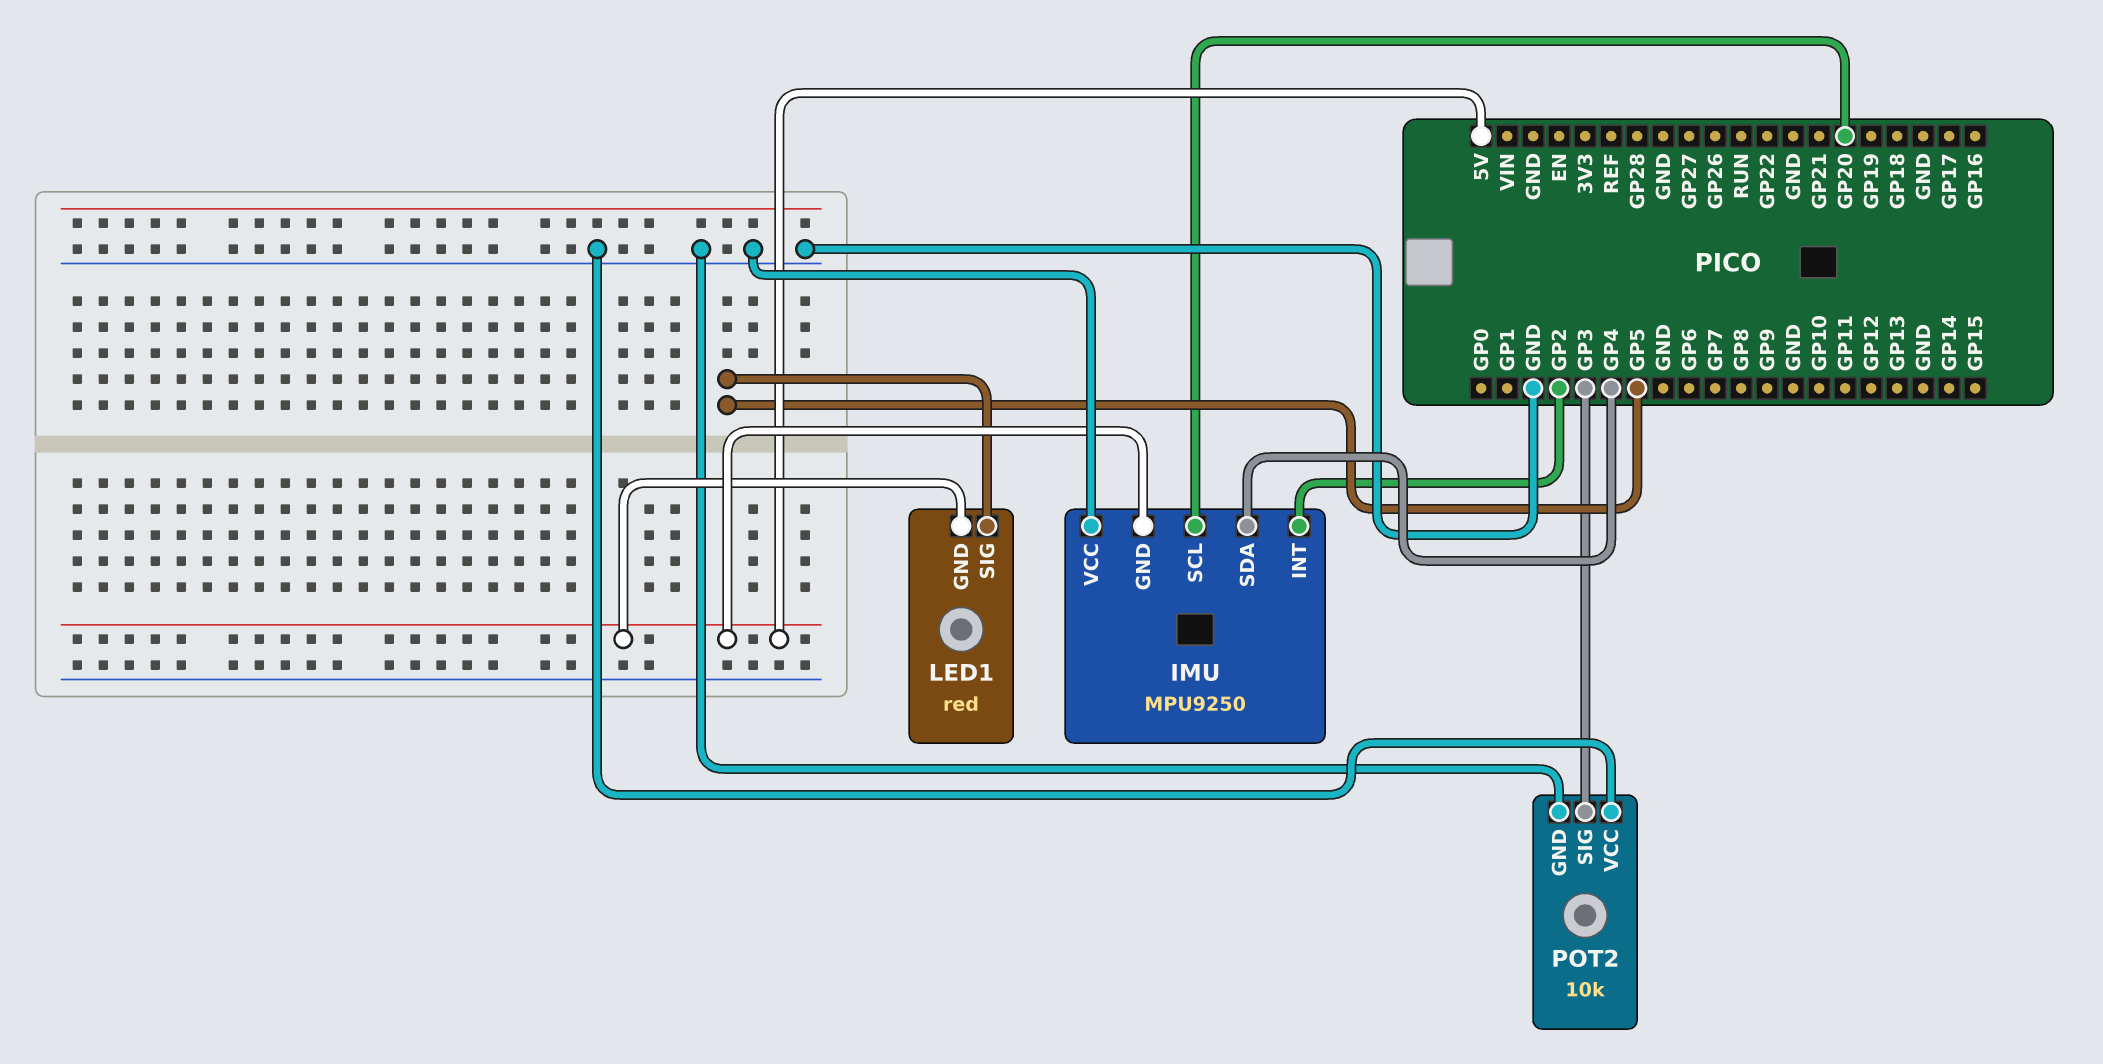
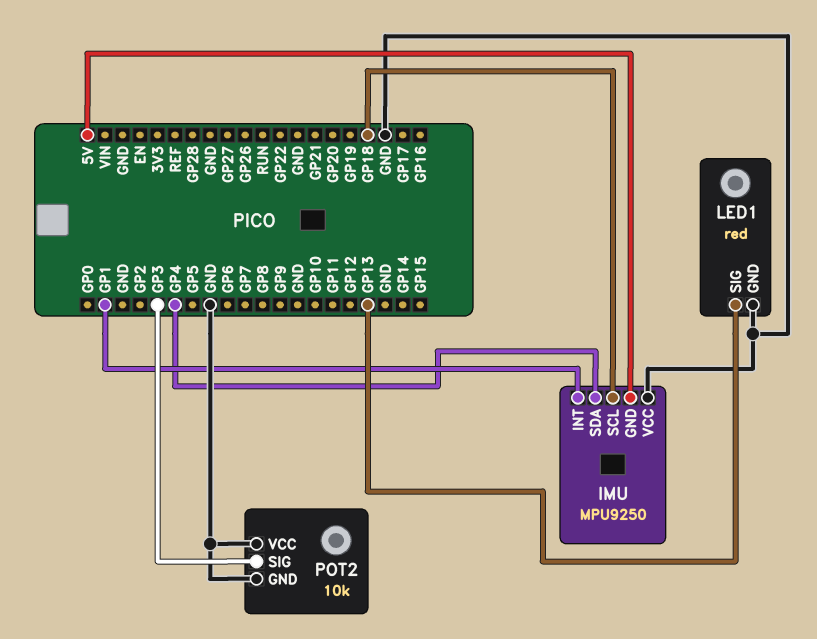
IMU pin INT: GP2 -> GP1
IMU pin SCL: GP20 -> GP18
LED1 pin GND: 5V -> GND
LED1 pin SIG: GP5 -> GP13

